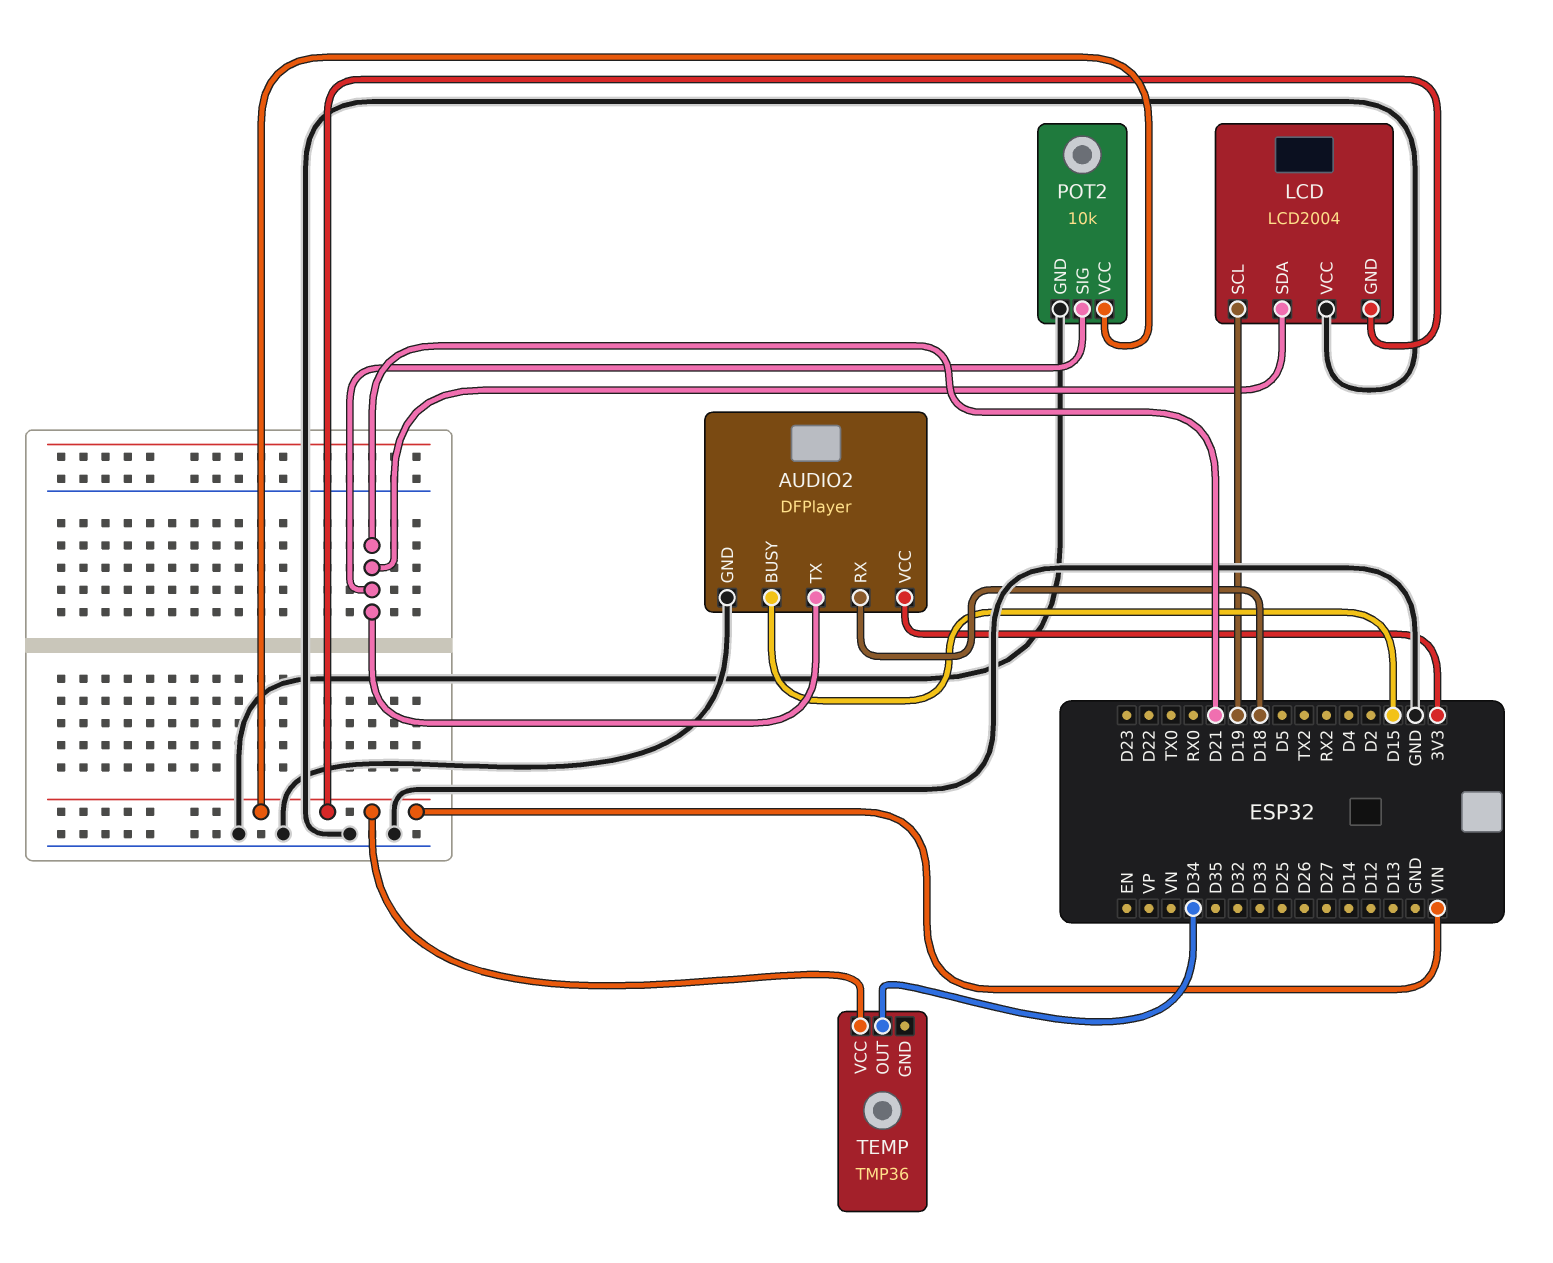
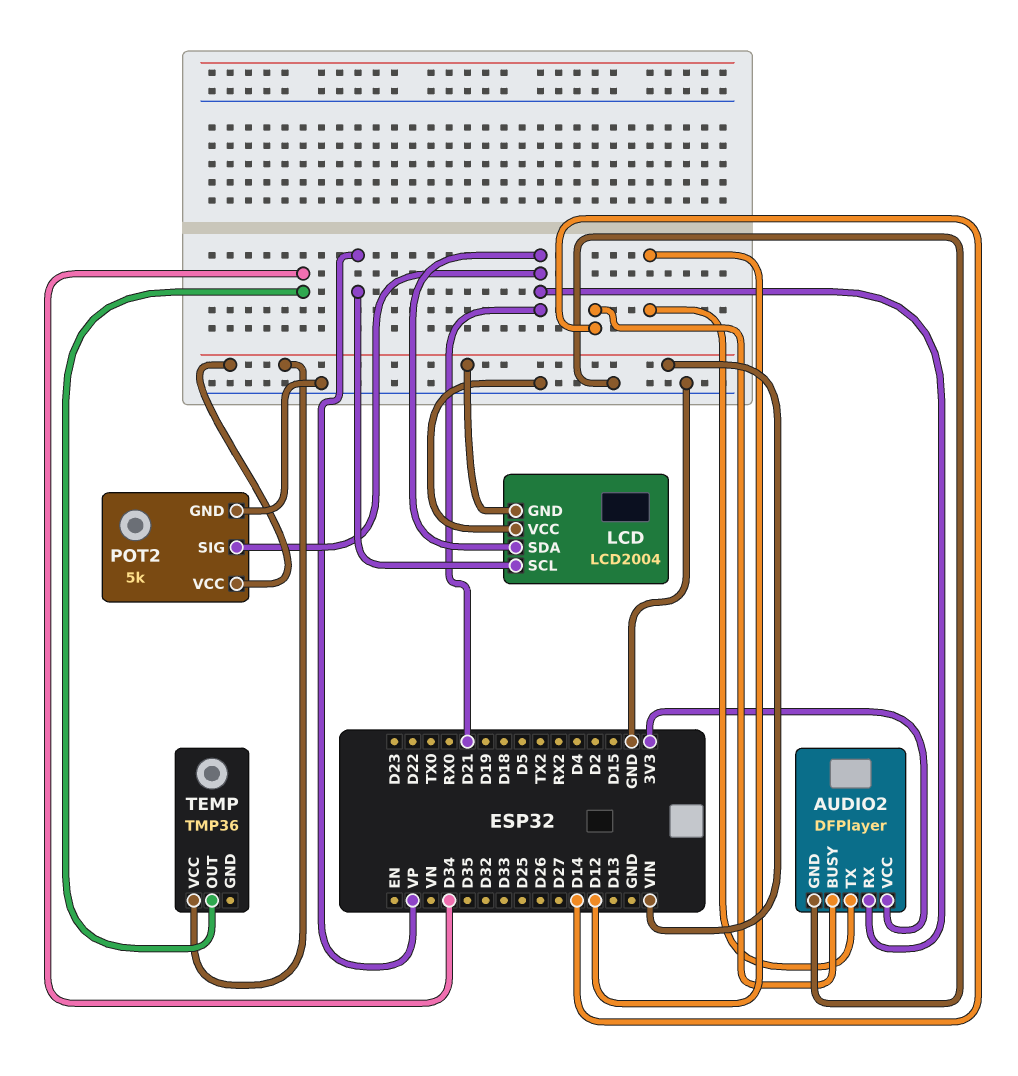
AUDIO2 pin BUSY: D15 -> D14
AUDIO2 pin RX: D18 -> D21
AUDIO2 pin TX: D21 -> D12
LCD pin SCL: D19 -> VP
POT2: 10k -> 5k

